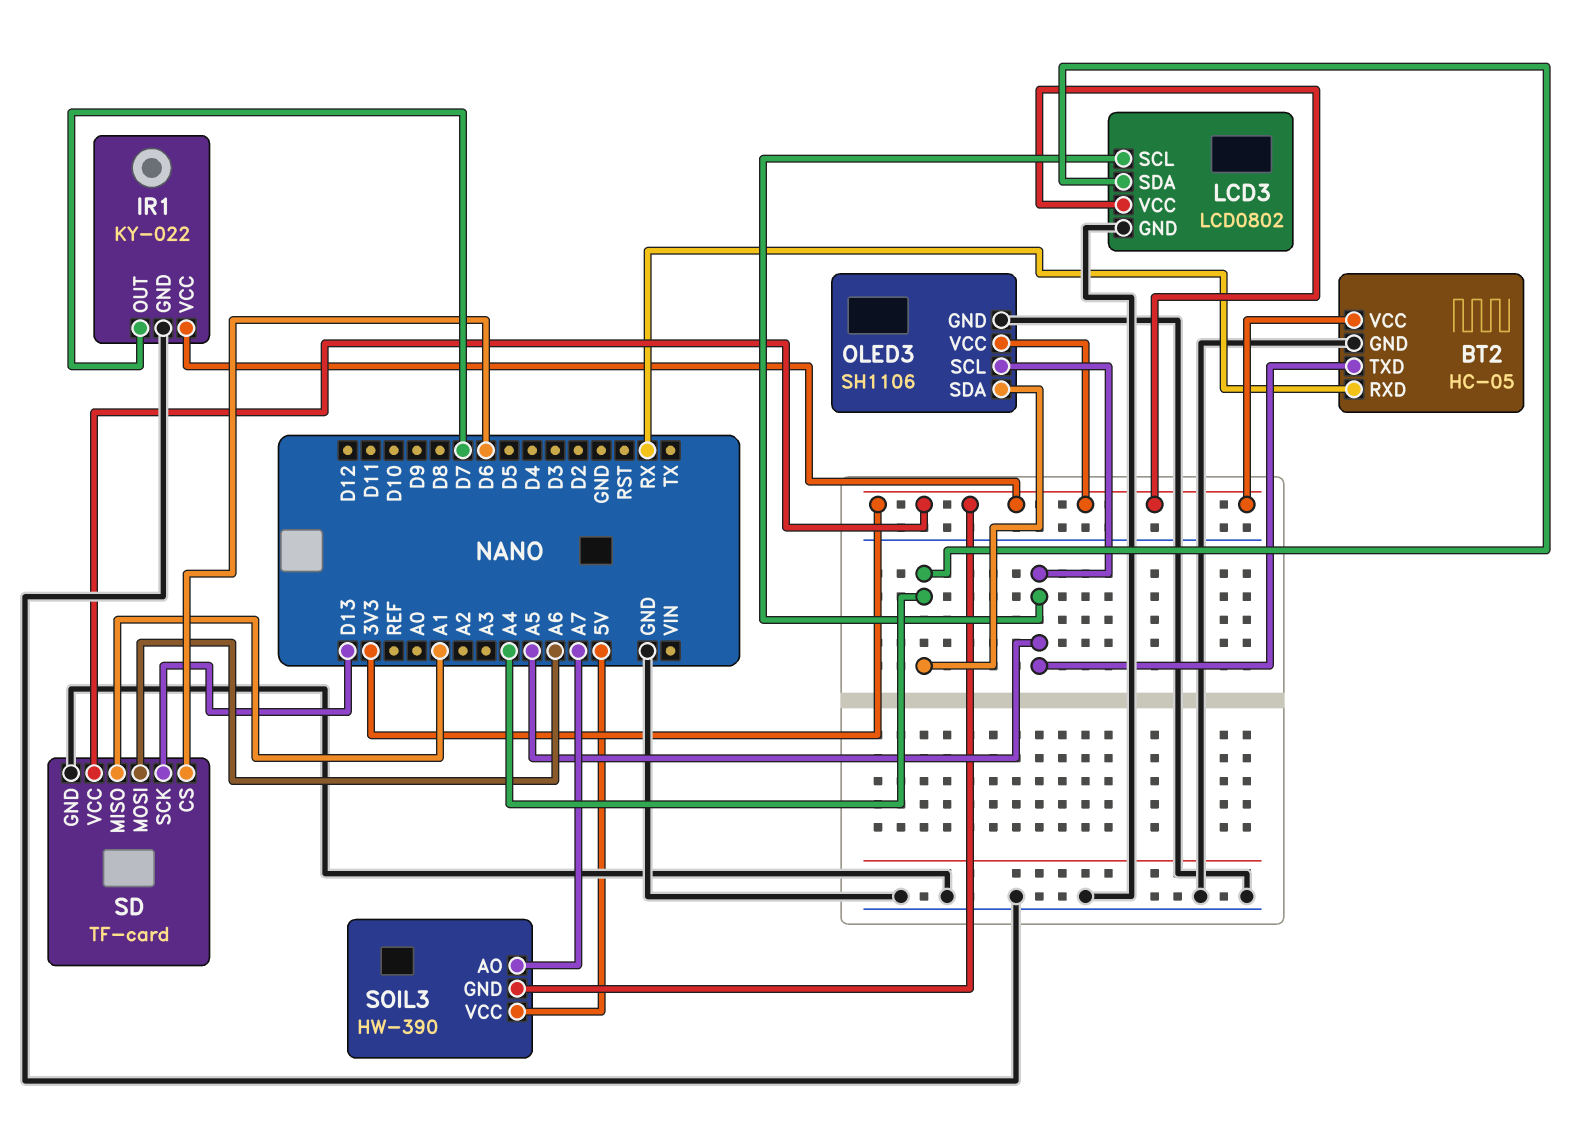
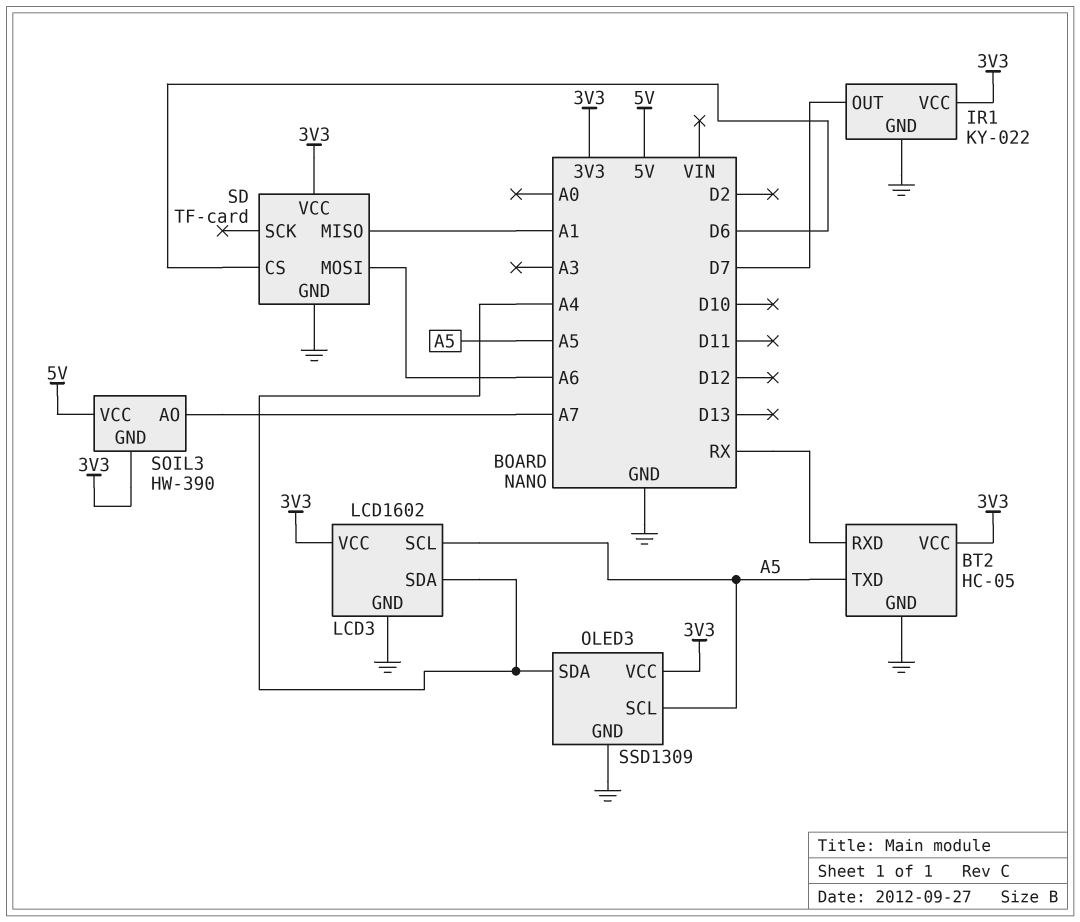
LCD3: LCD0802 -> LCD1602
OLED3: SH1106 -> SSD1309
SD pin SCK: D13 -> none

